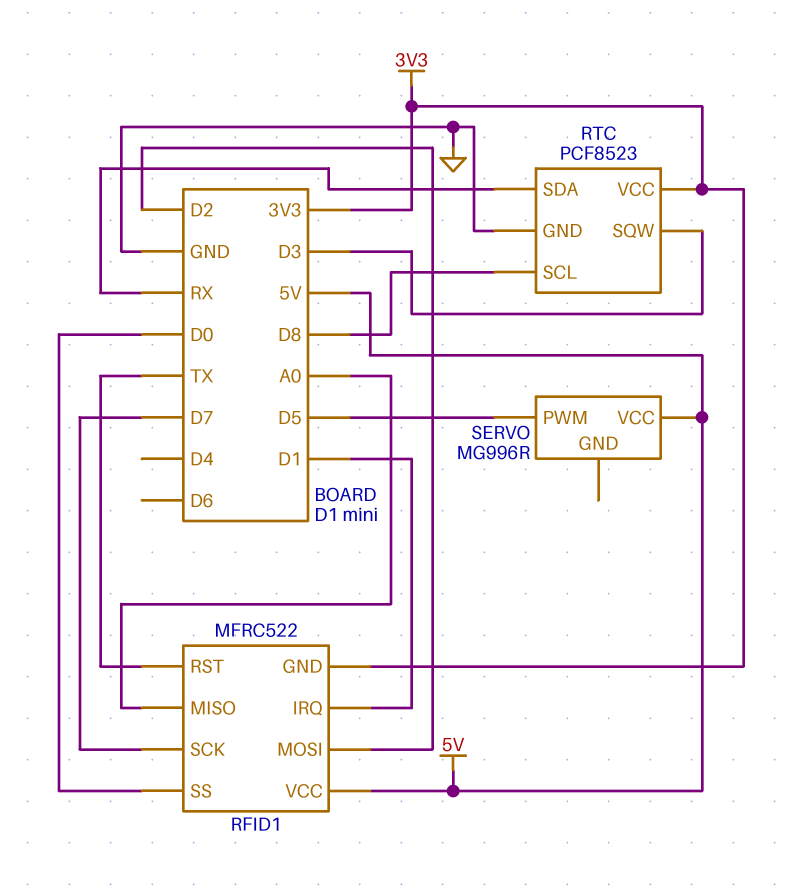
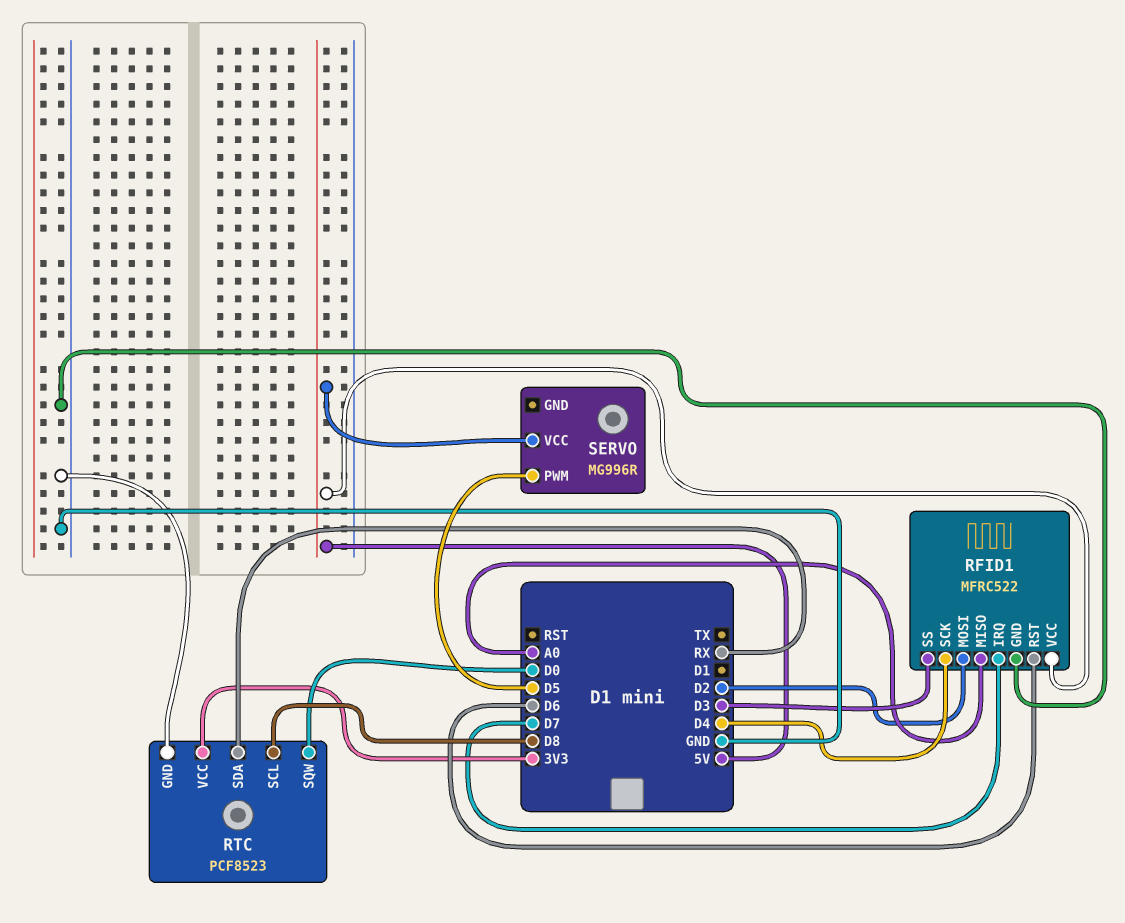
RFID1 pin GND: 3V3 -> GND
RFID1 pin IRQ: D1 -> D7
RFID1 pin RST: TX -> D6
RFID1 pin SCK: D7 -> D4
RFID1 pin SS: D0 -> D3
RTC pin SQW: D3 -> D0

